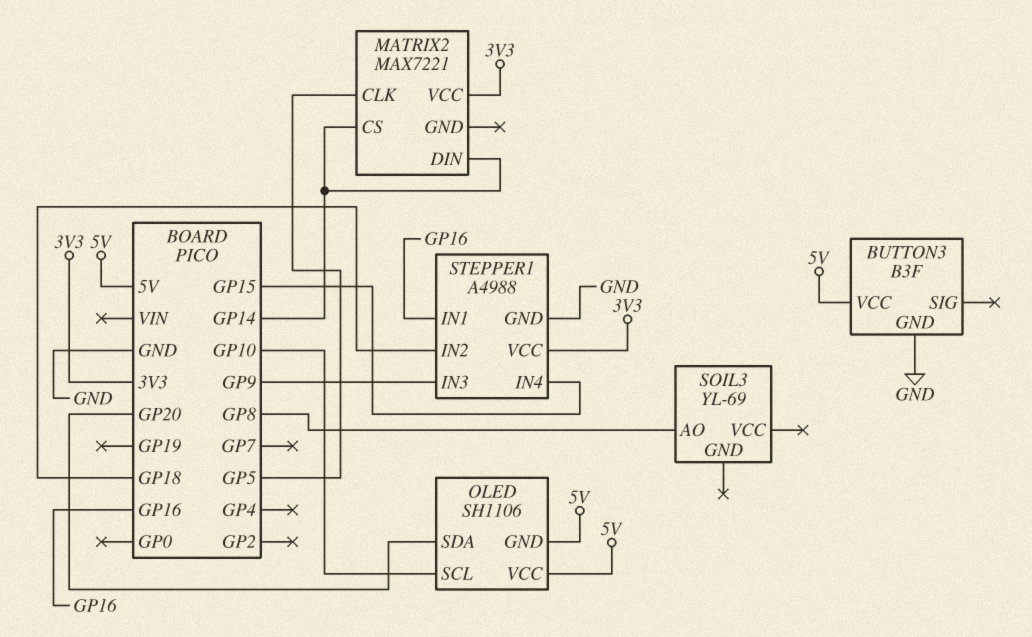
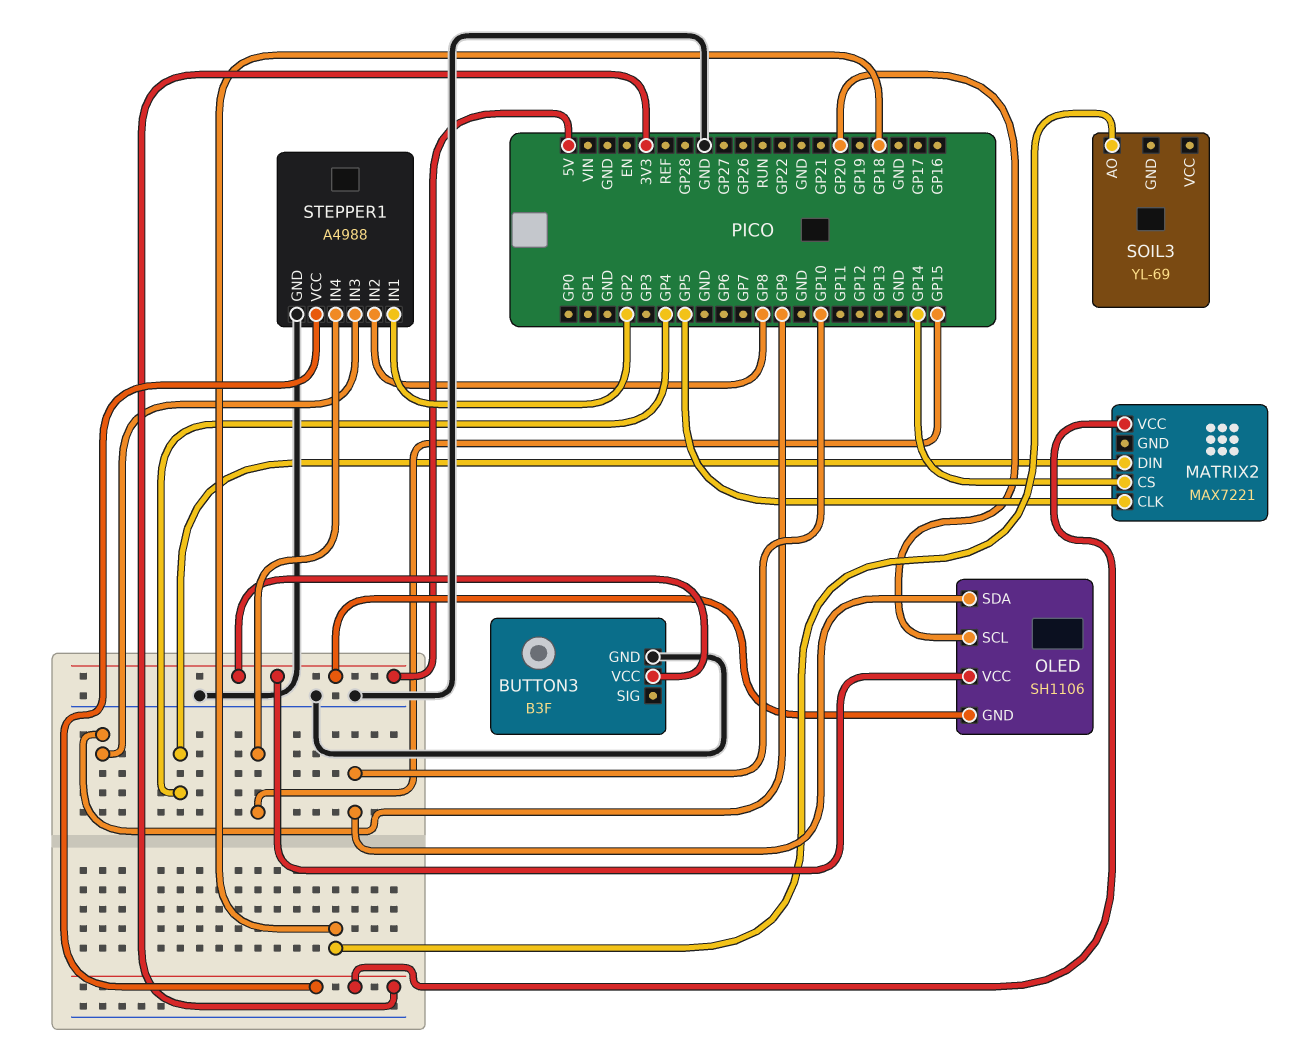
MATRIX2 pin DIN: GP14 -> GP4
OLED pin SCL: GP10 -> GP20
OLED pin SDA: GP20 -> GP10
SOIL3 pin AO: GP8 -> GP18
STEPPER1 pin IN1: GP16 -> GP2
STEPPER1 pin IN2: GP18 -> GP8

